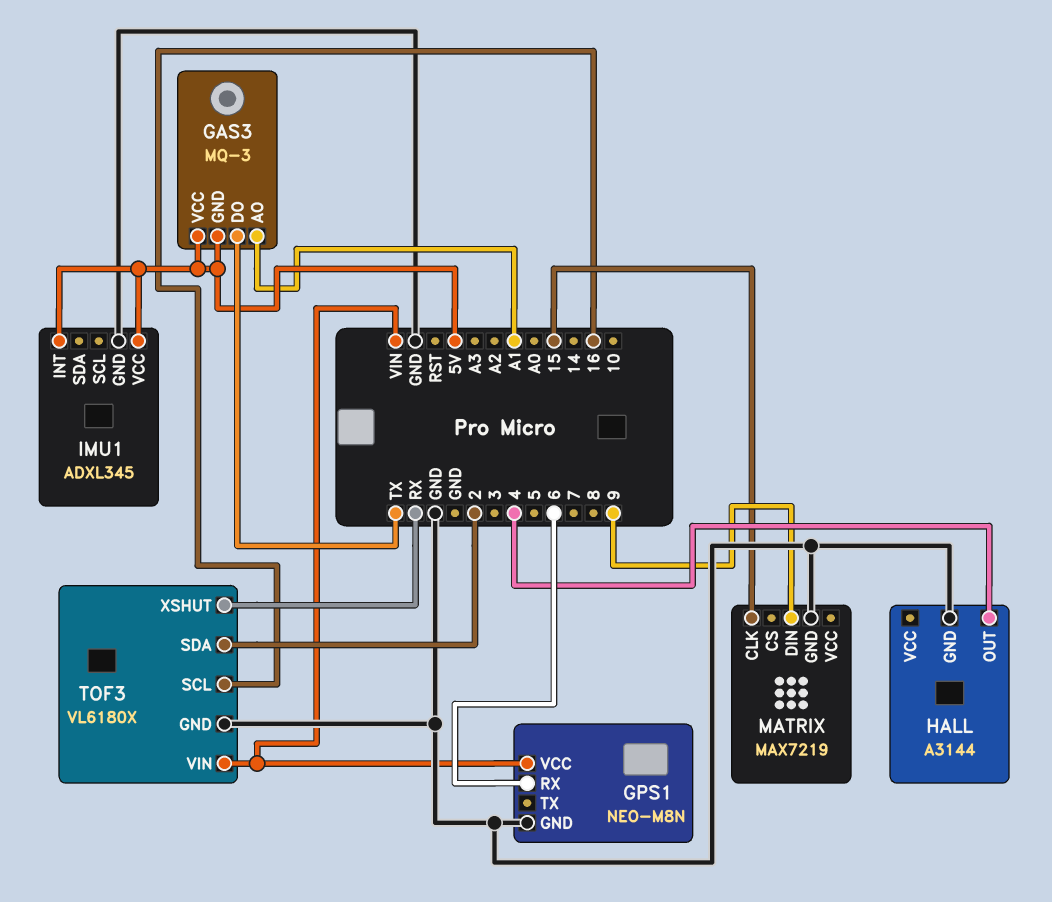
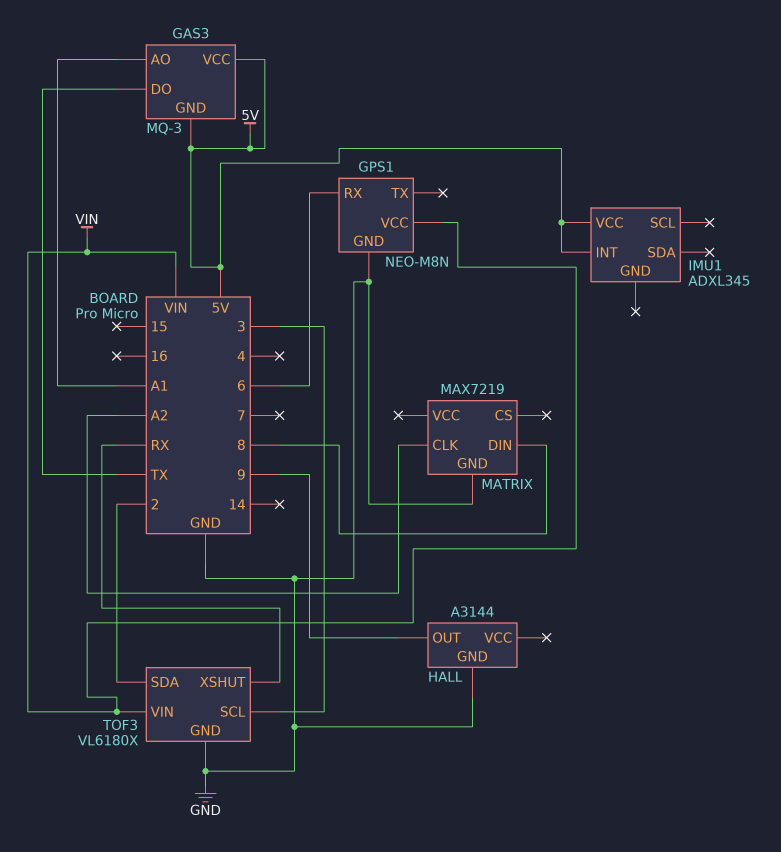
HALL pin OUT: 4 -> 9
IMU1 pin GND: GND -> none
MATRIX pin CLK: 15 -> A2
MATRIX pin DIN: 9 -> 8
TOF3 pin SCL: 16 -> 3

